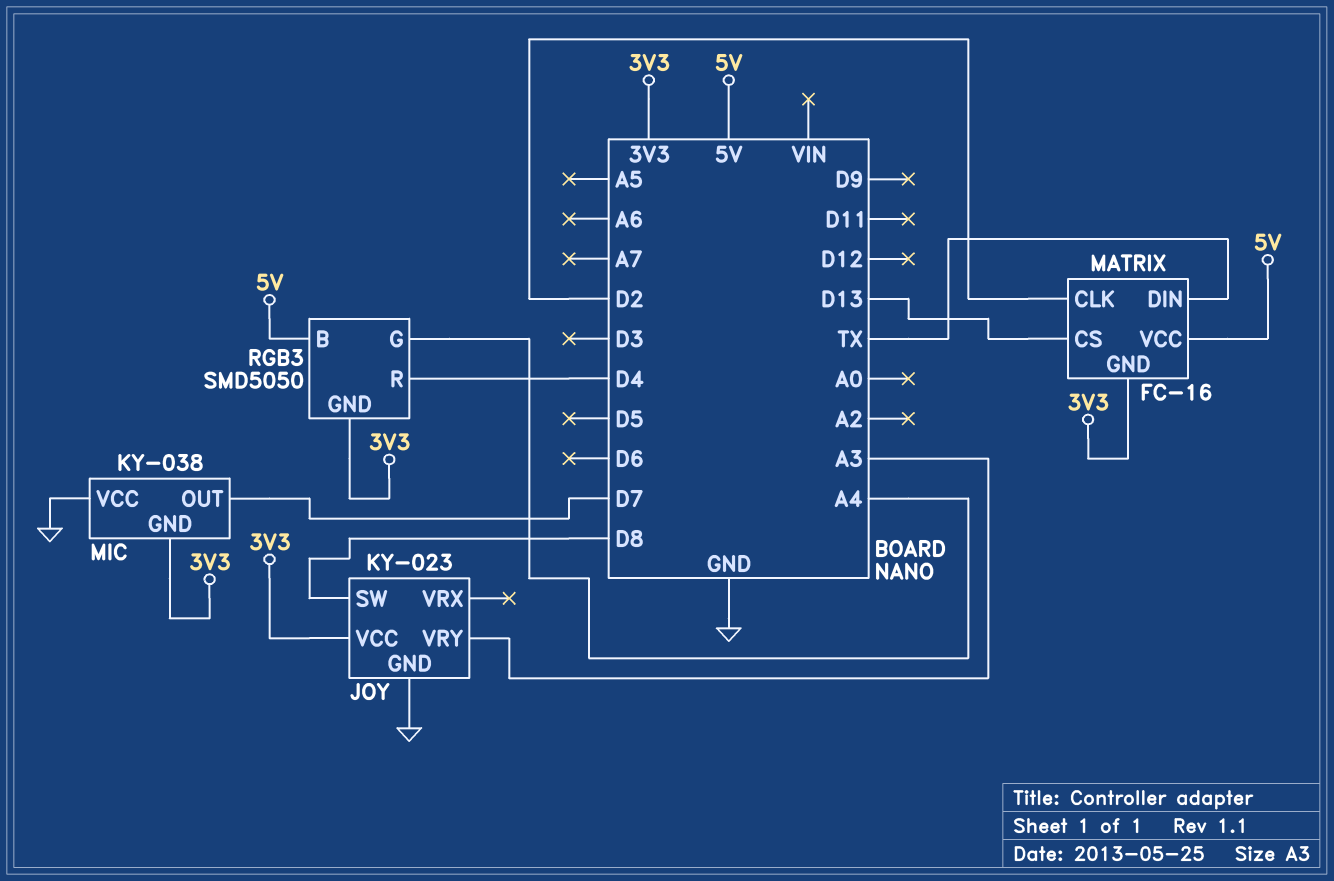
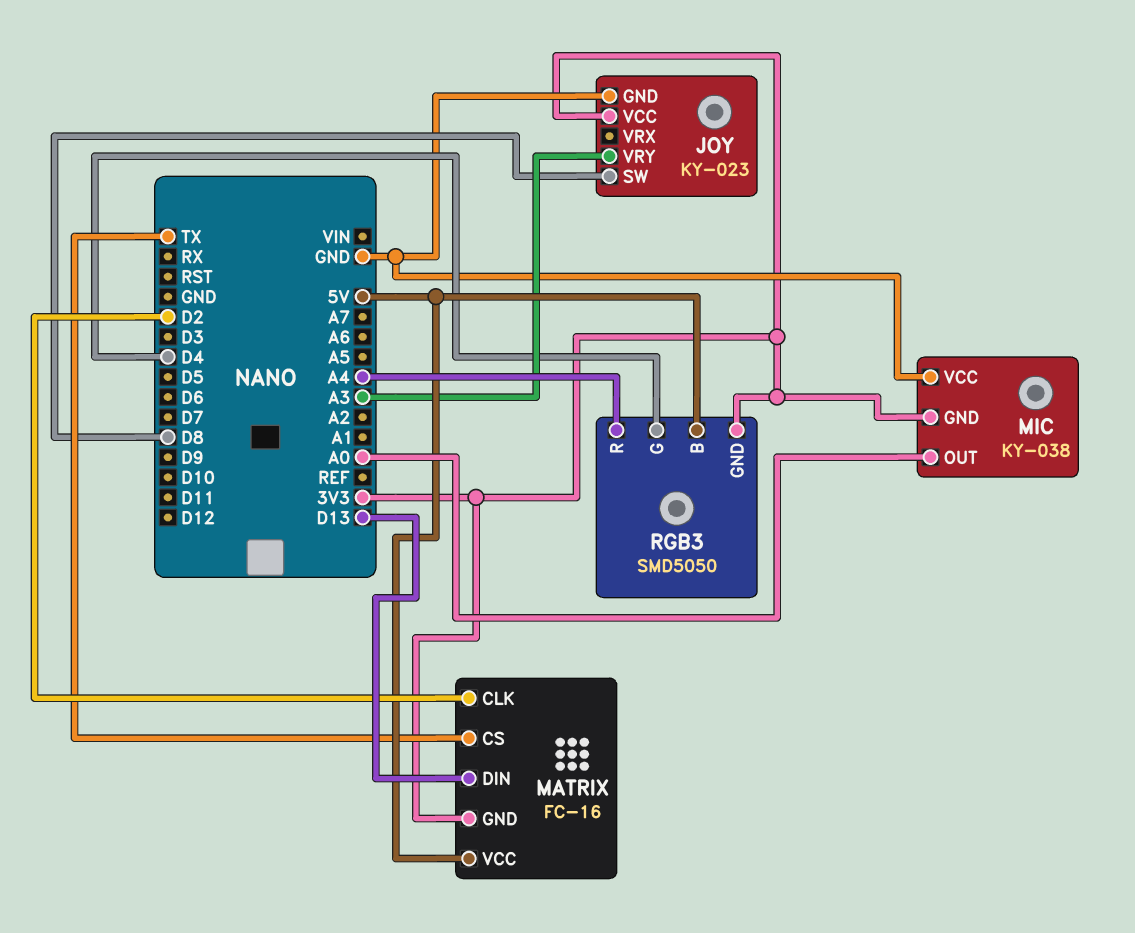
MATRIX pin CS: D13 -> TX
MATRIX pin DIN: TX -> D13
MIC pin OUT: D7 -> A0
RGB3 pin G: A4 -> D4
RGB3 pin R: D4 -> A4

